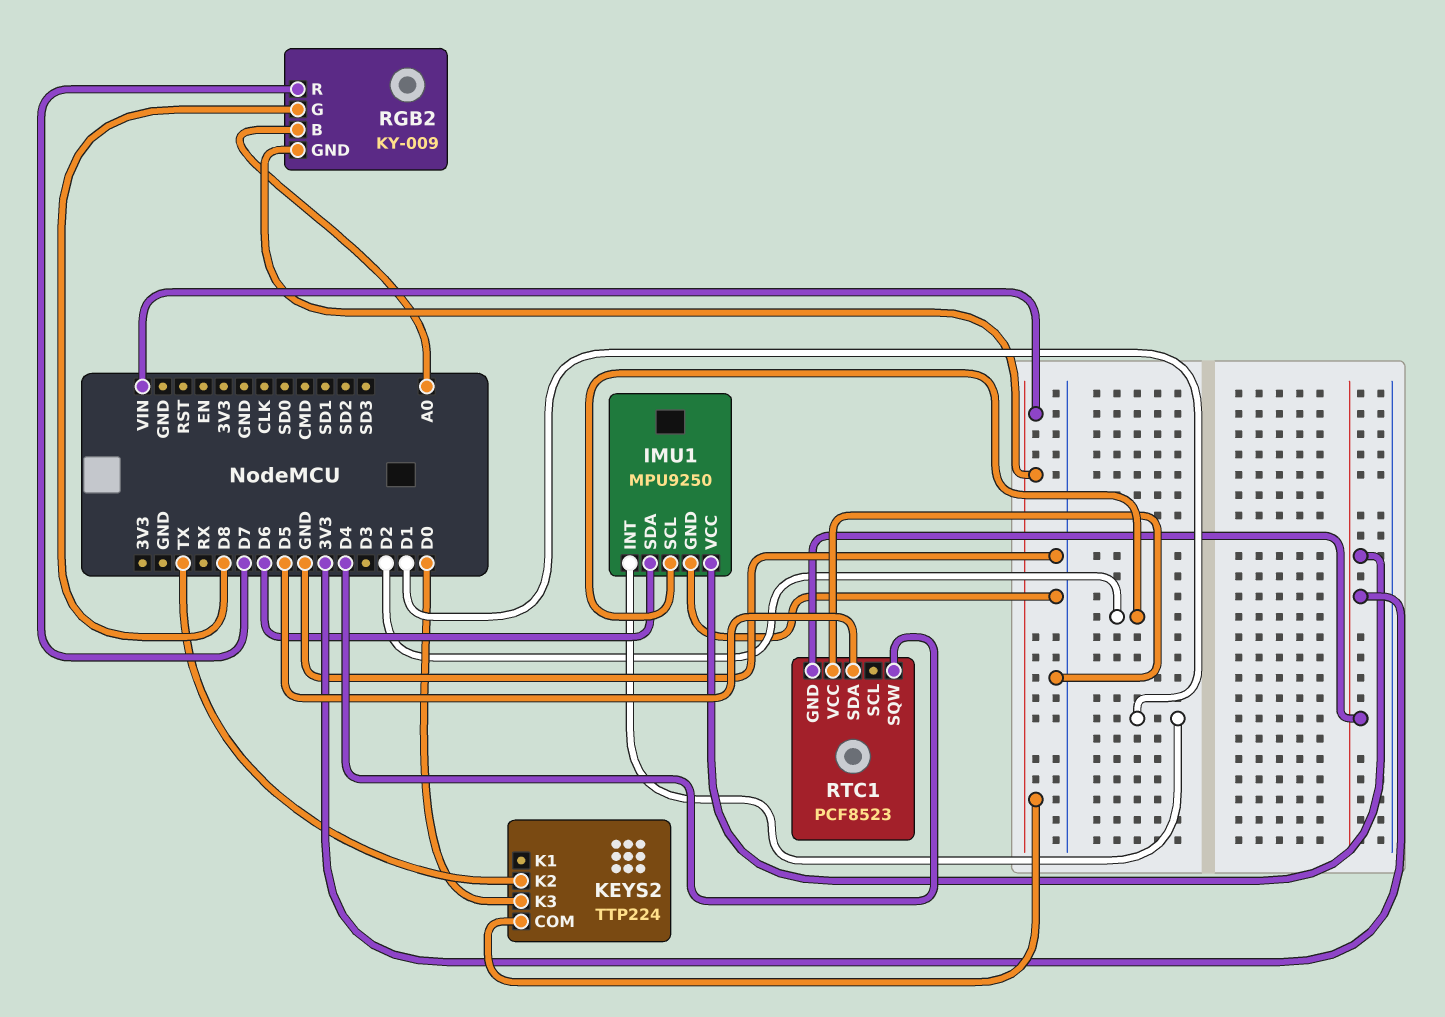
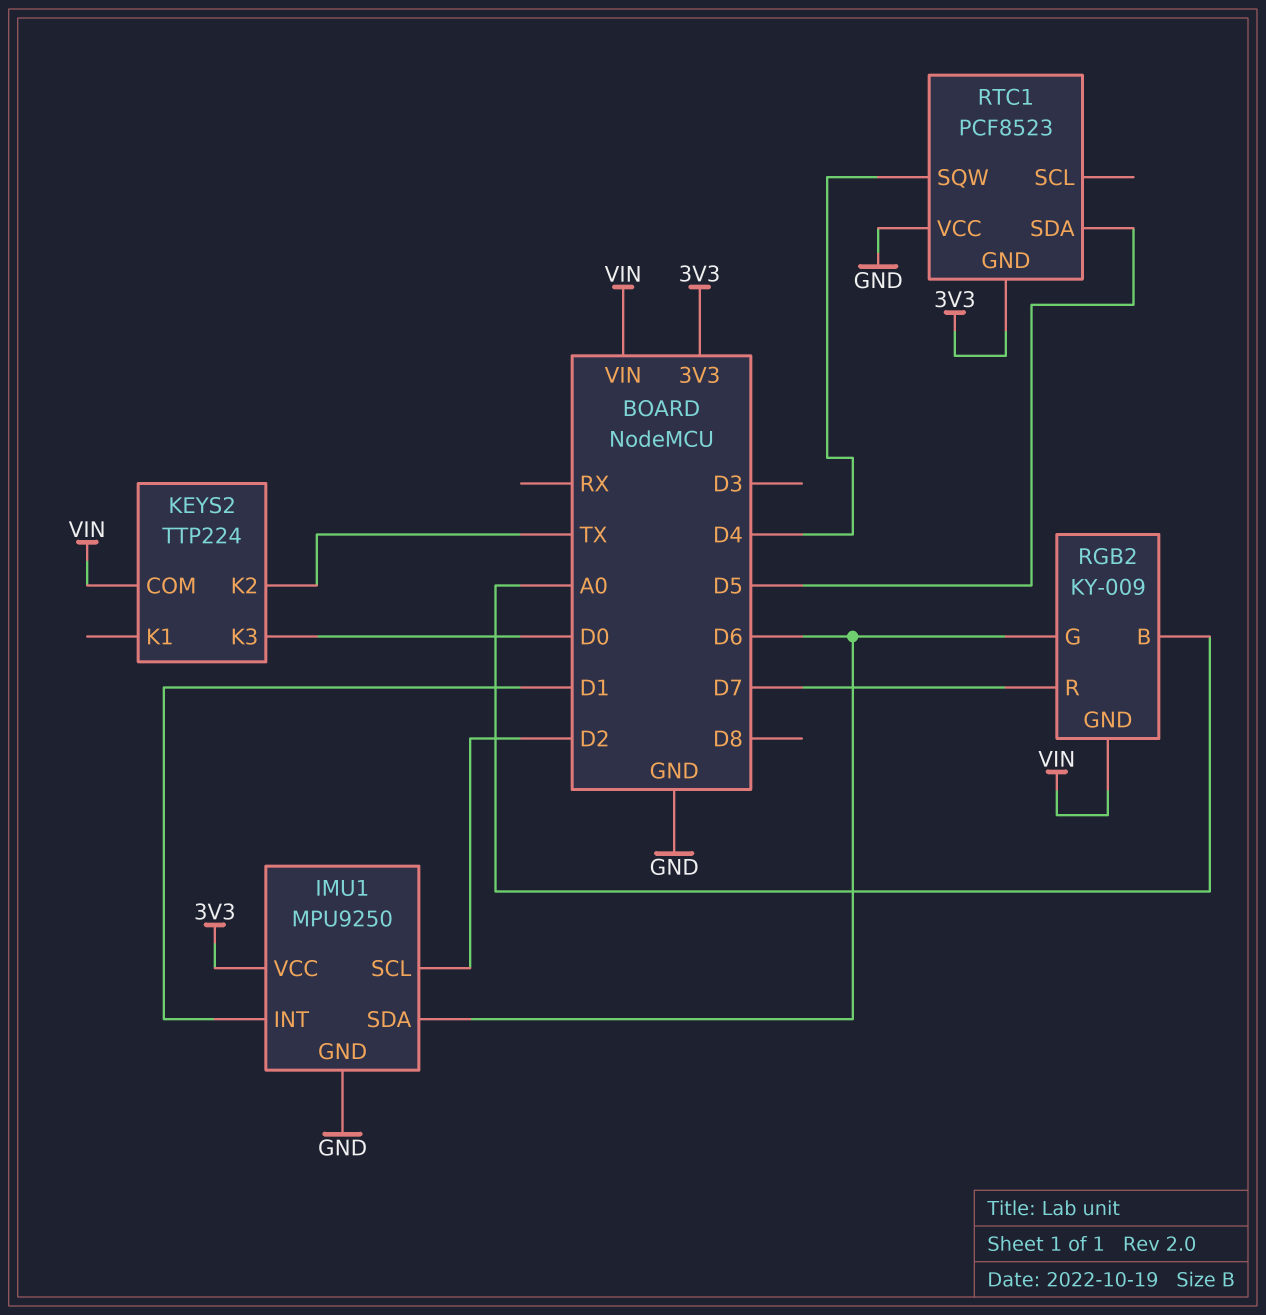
RGB2 pin G: D8 -> D6

